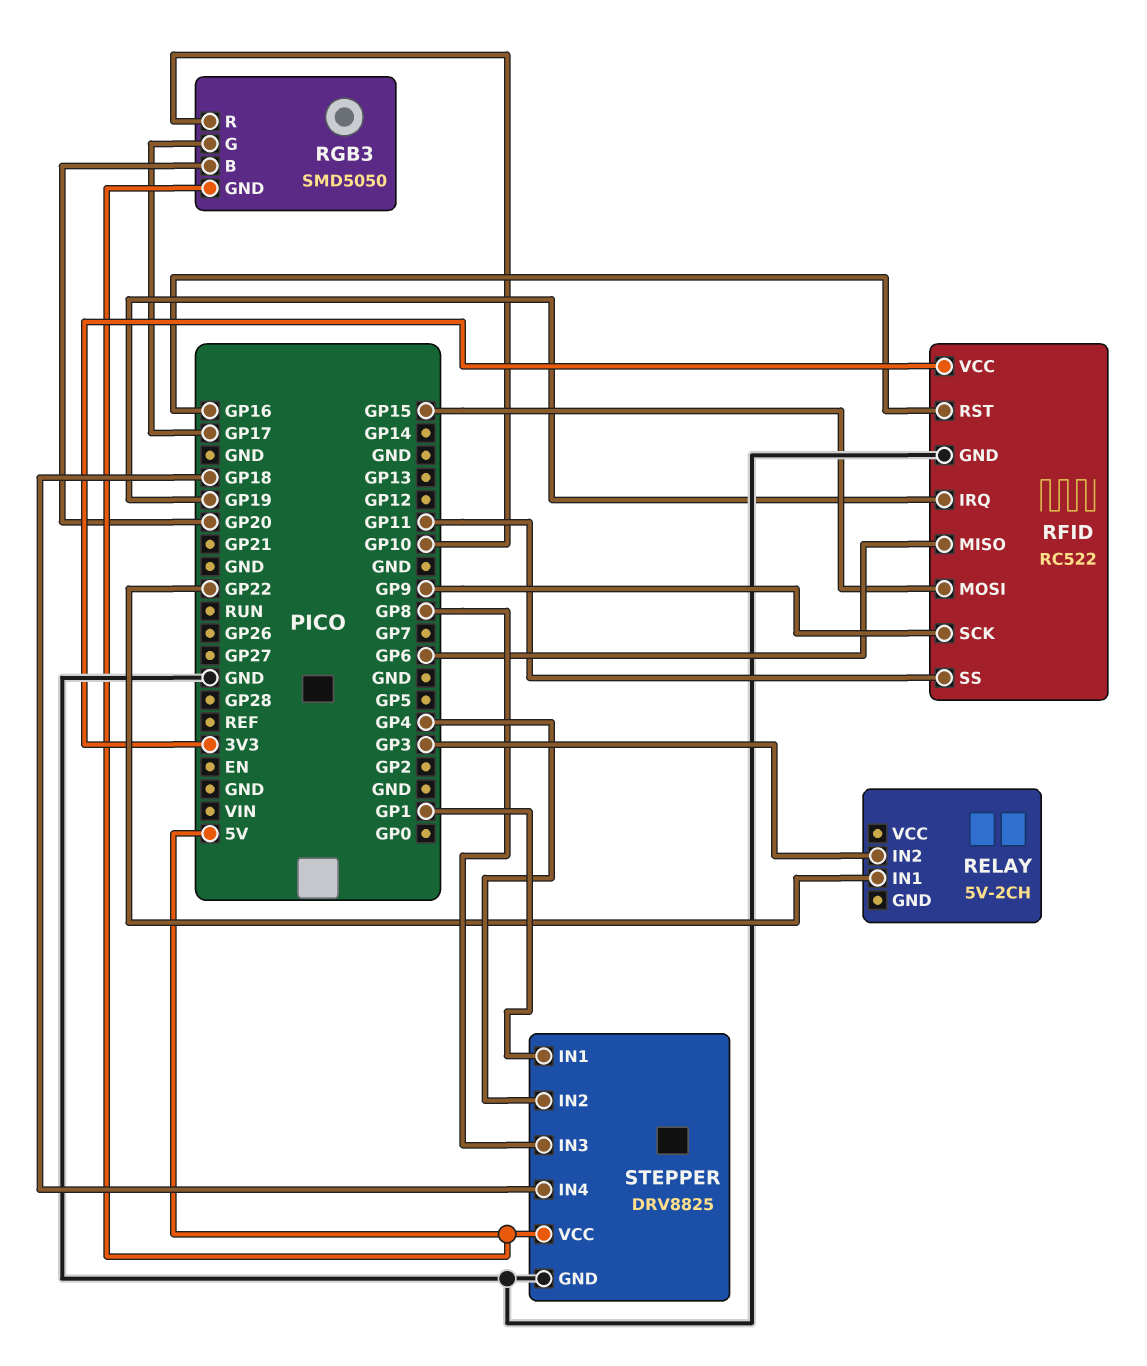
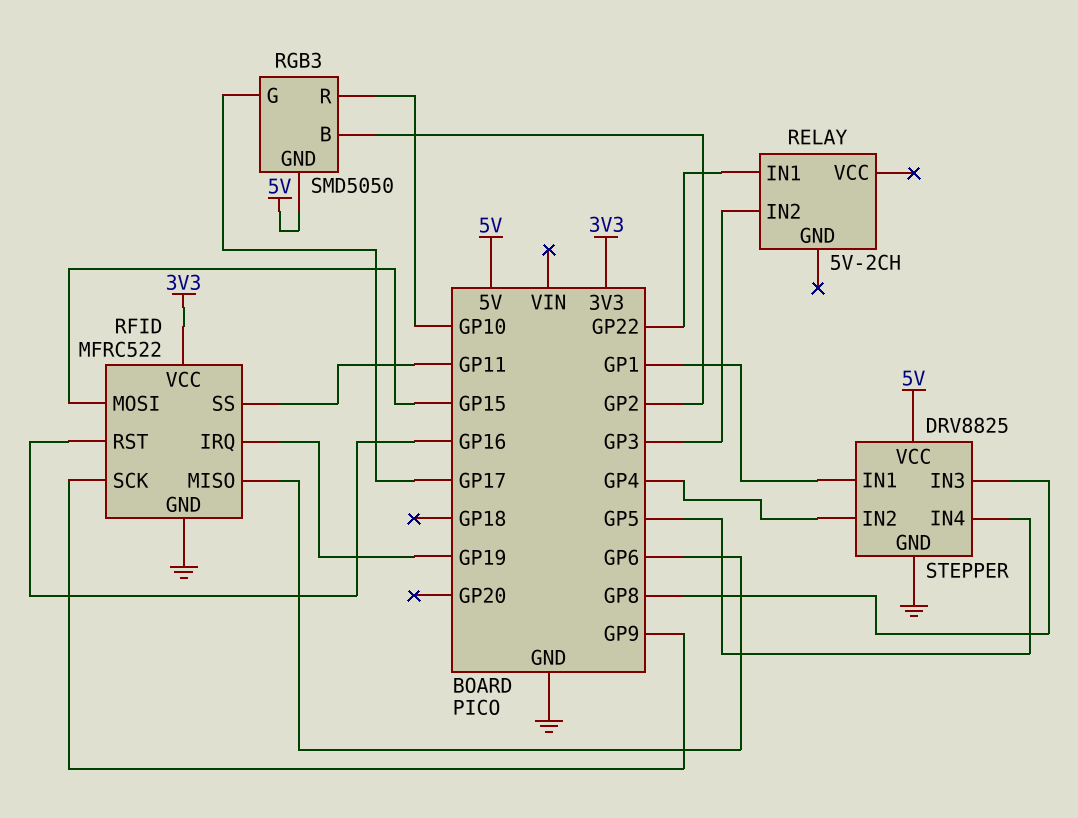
RFID: RC522 -> MFRC522
RGB3 pin B: GP20 -> GP2
STEPPER pin IN4: GP18 -> GP5

